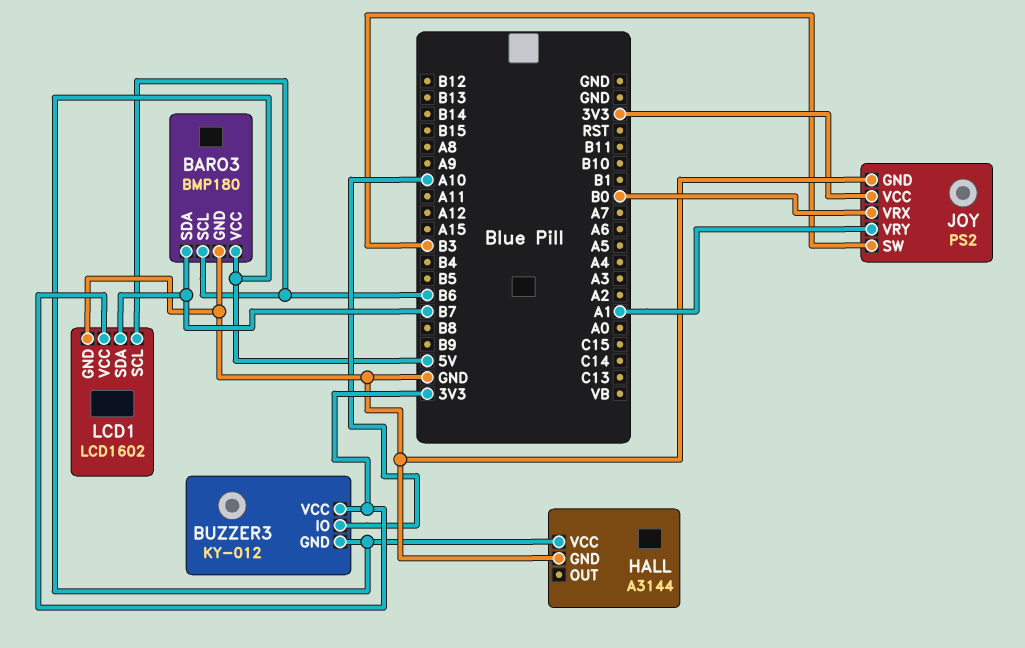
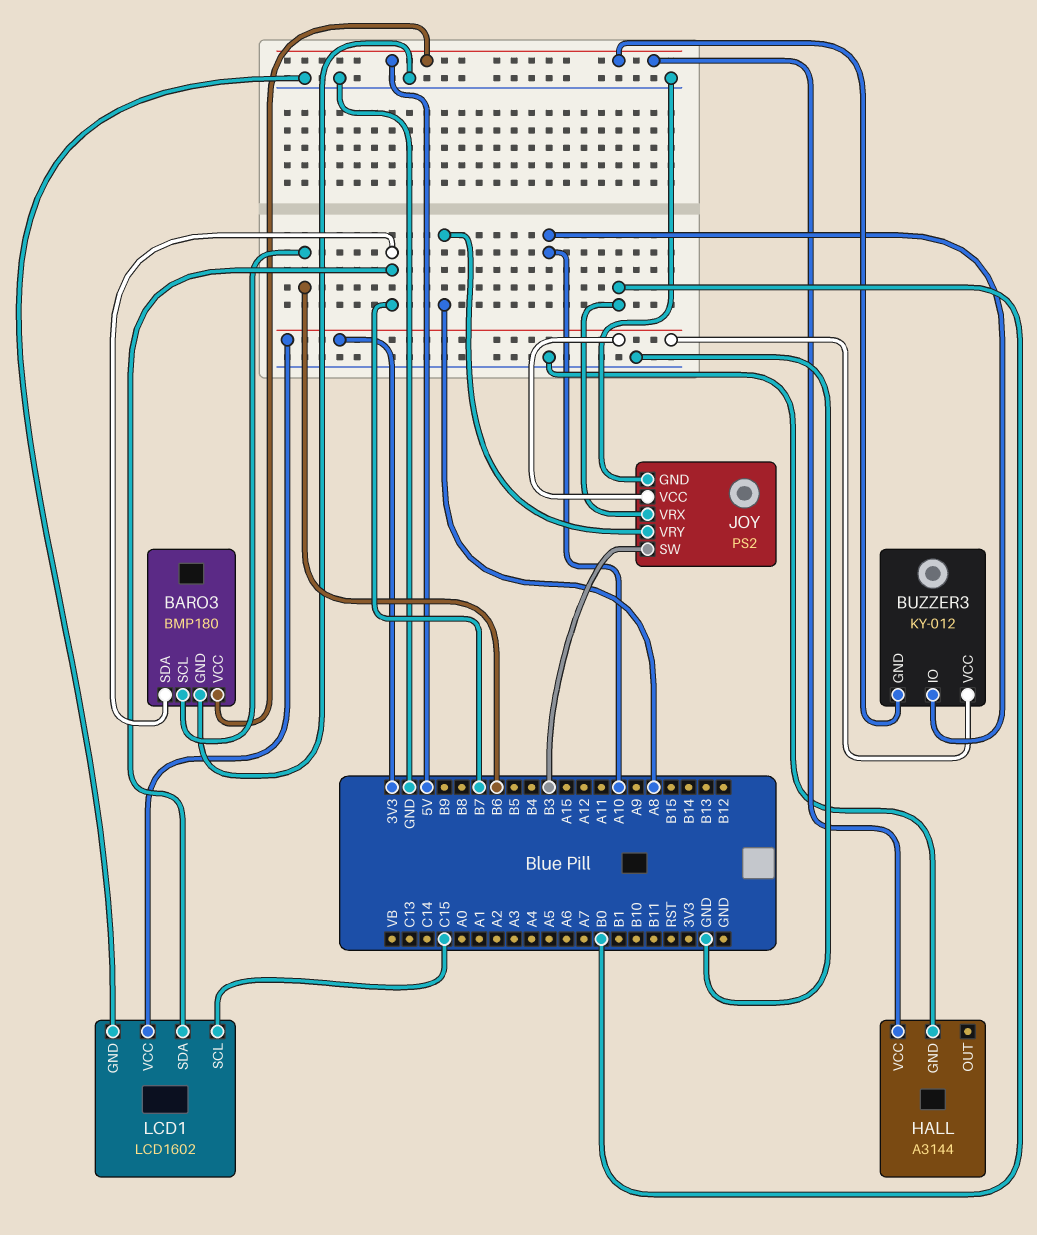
JOY pin VRY: A1 -> A8
LCD1 pin SCL: B6 -> C15

